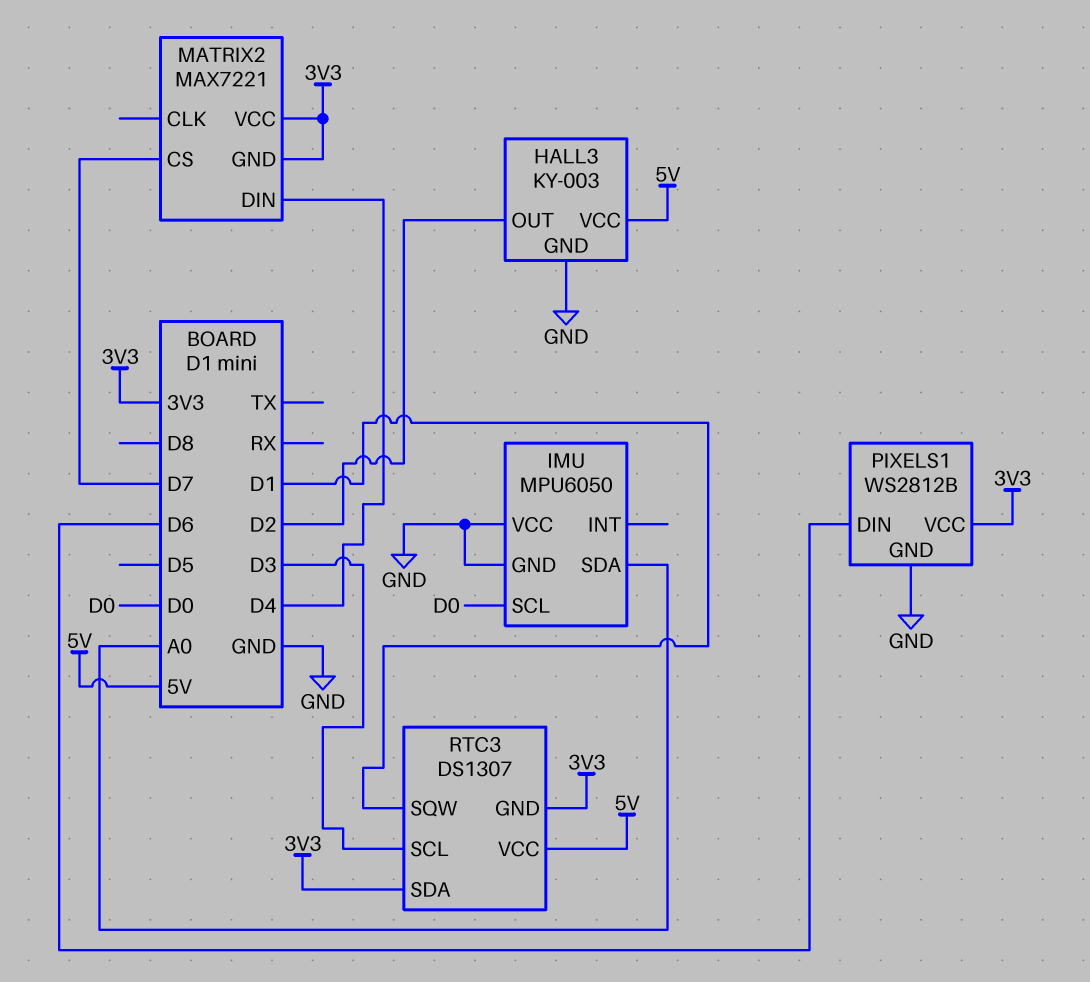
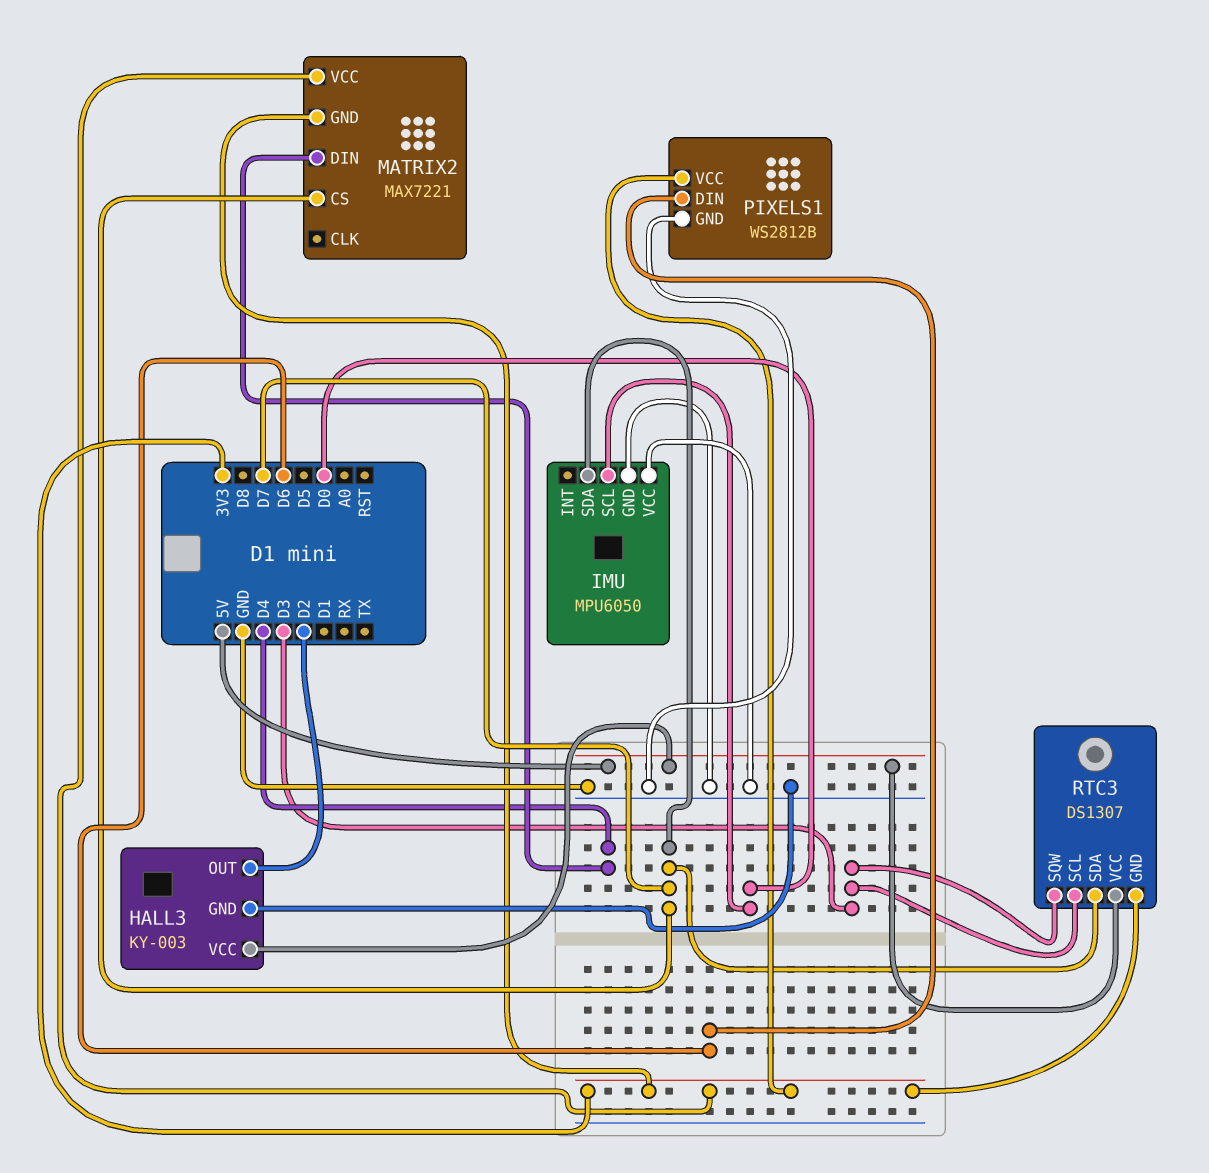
IMU pin SDA: A0 -> D7
RTC3 pin SDA: 3V3 -> D7
RTC3 pin SQW: D1 -> D3

